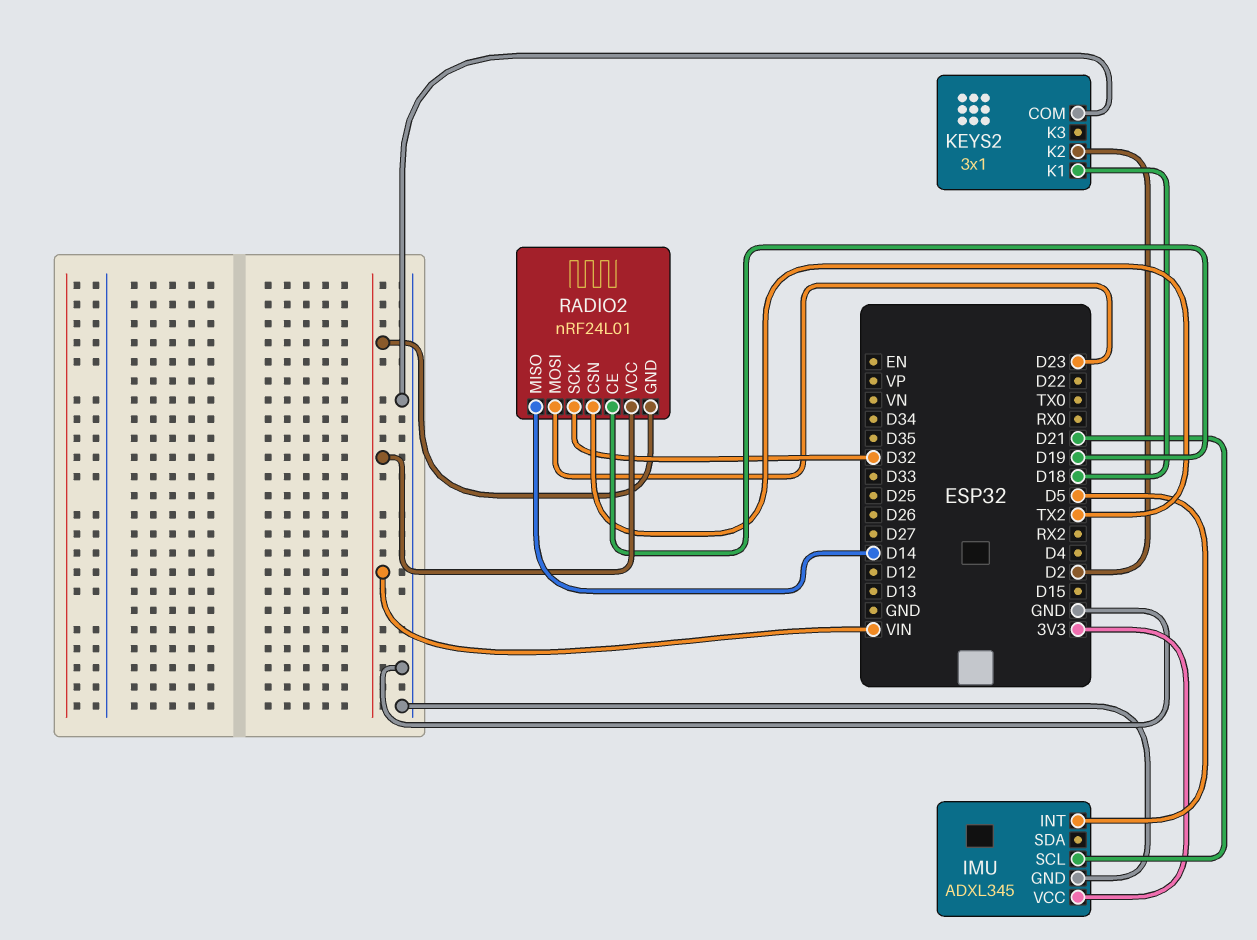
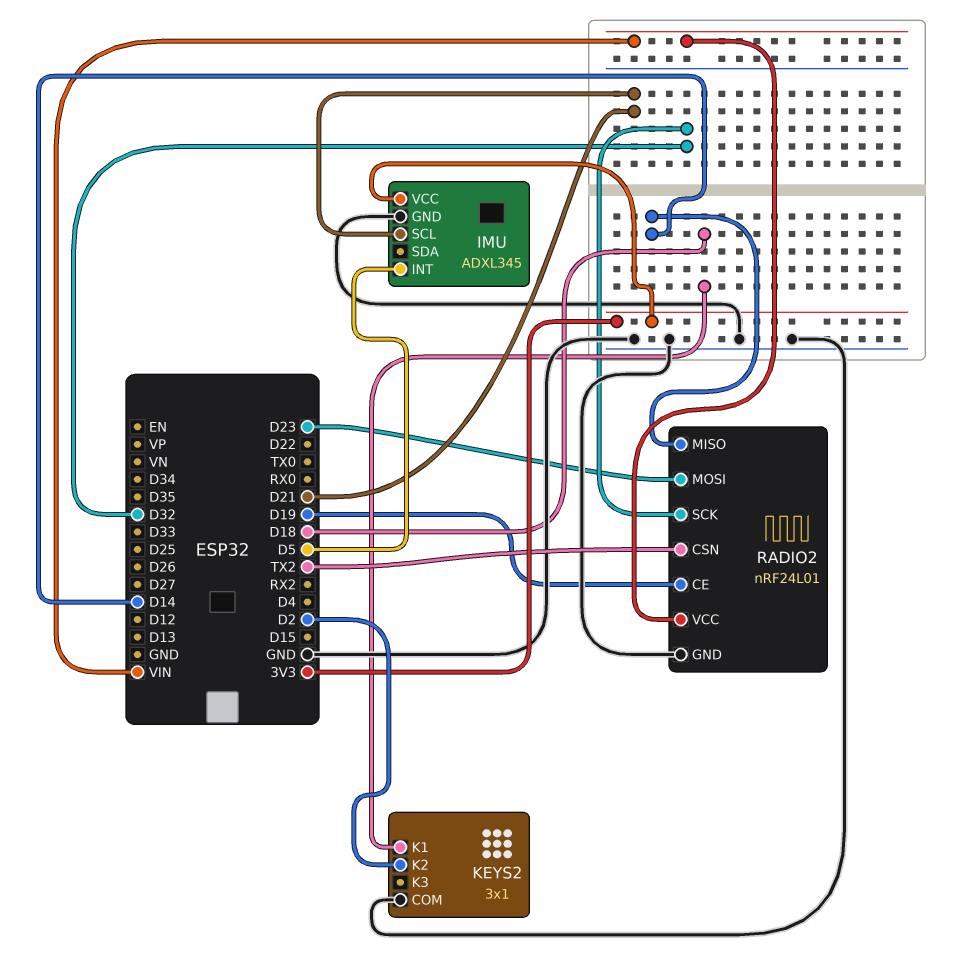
RADIO2 pin GND: VIN -> GND

